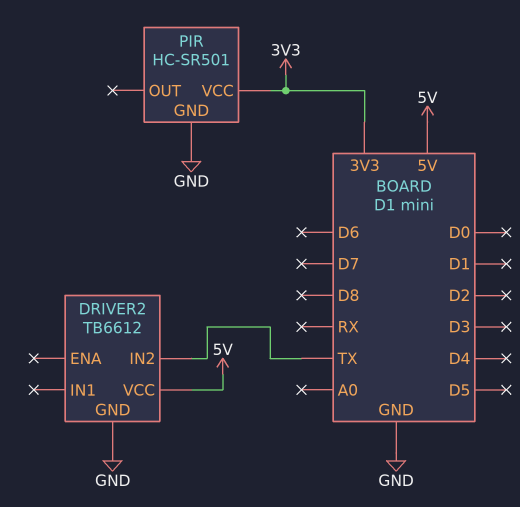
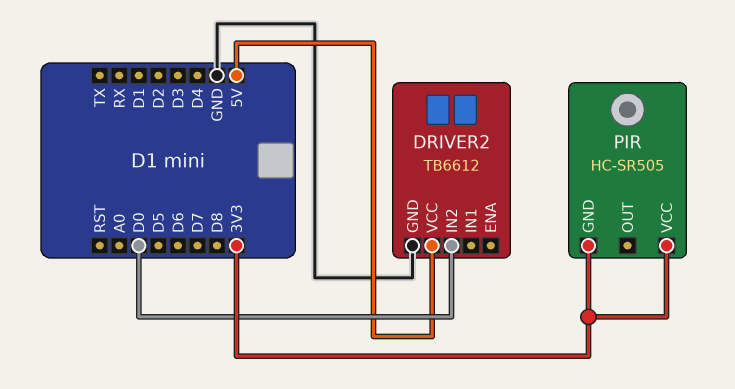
DRIVER2 pin IN2: TX -> D0
PIR: HC-SR501 -> HC-SR505
PIR pin GND: GND -> 3V3

